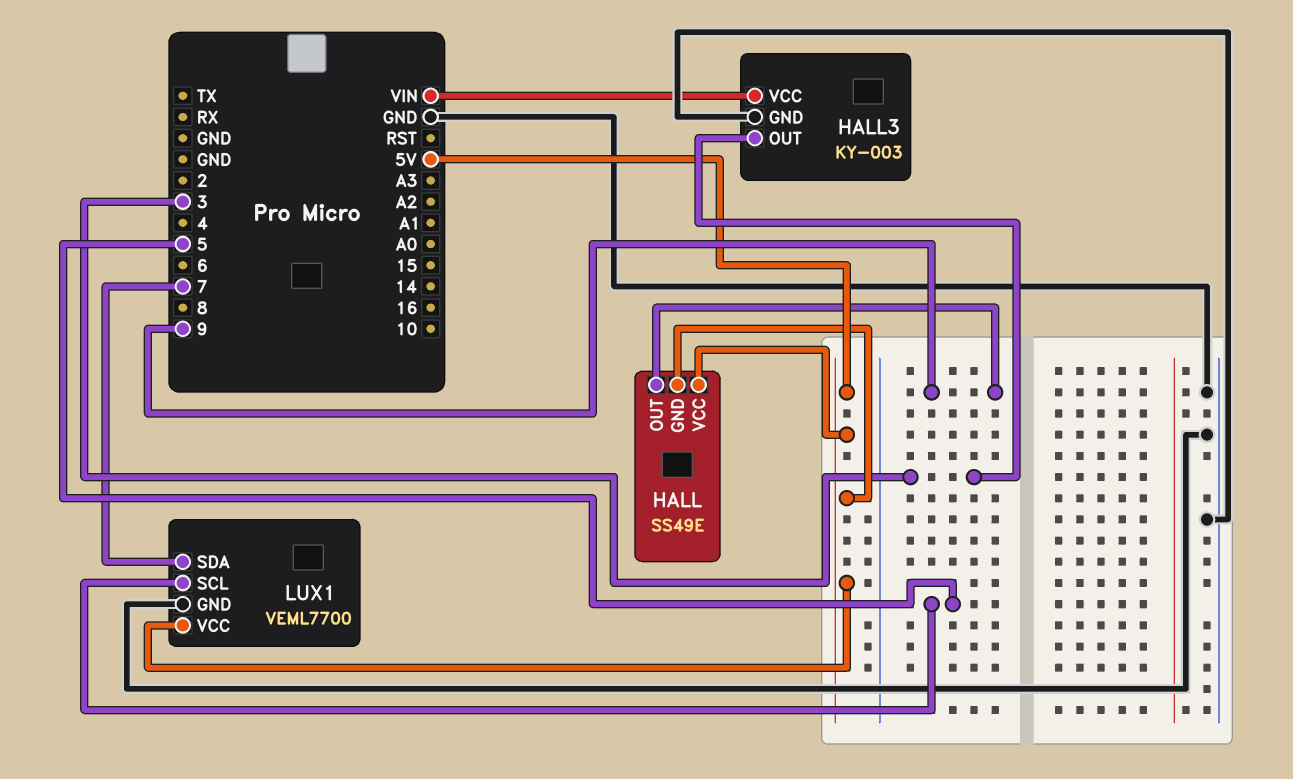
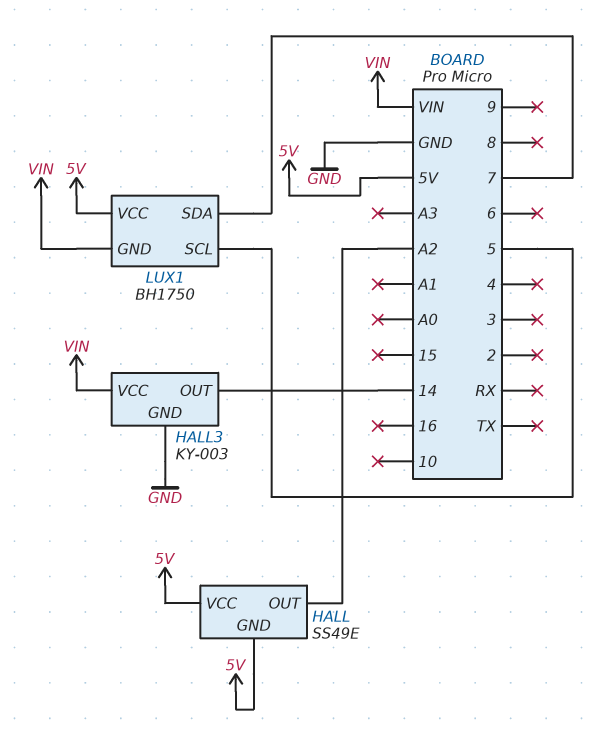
HALL pin OUT: 9 -> A2
HALL3 pin OUT: 3 -> 14
LUX1: VEML7700 -> BH1750
LUX1 pin GND: GND -> VIN

